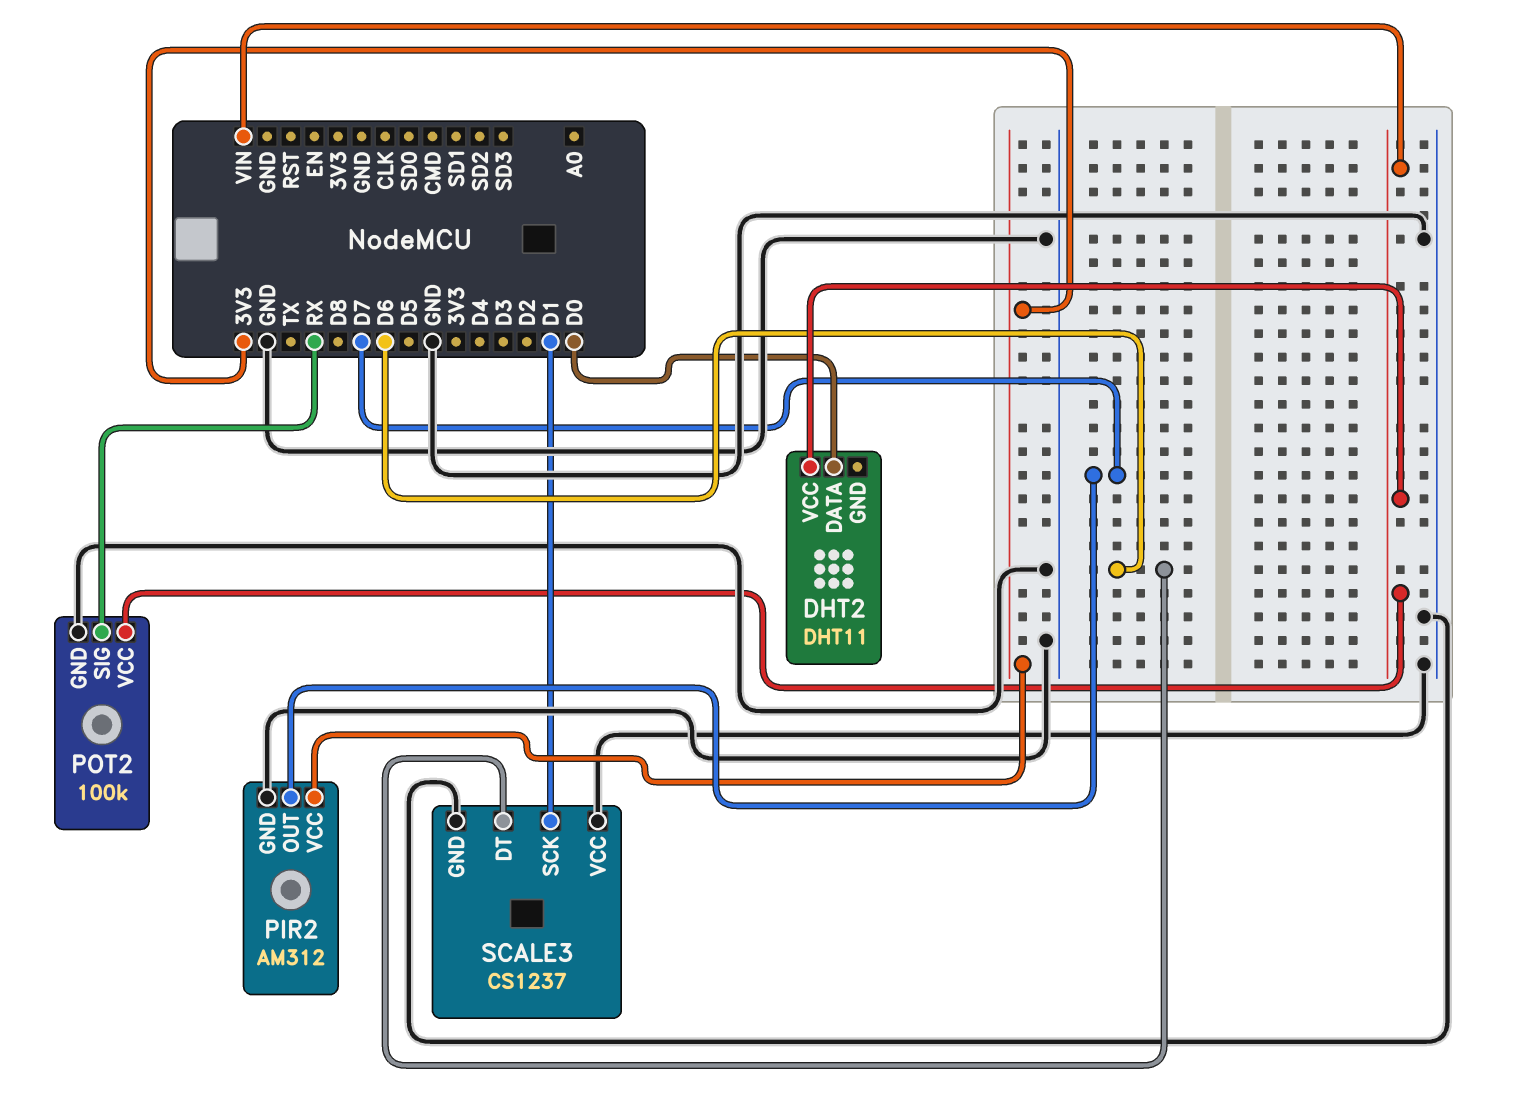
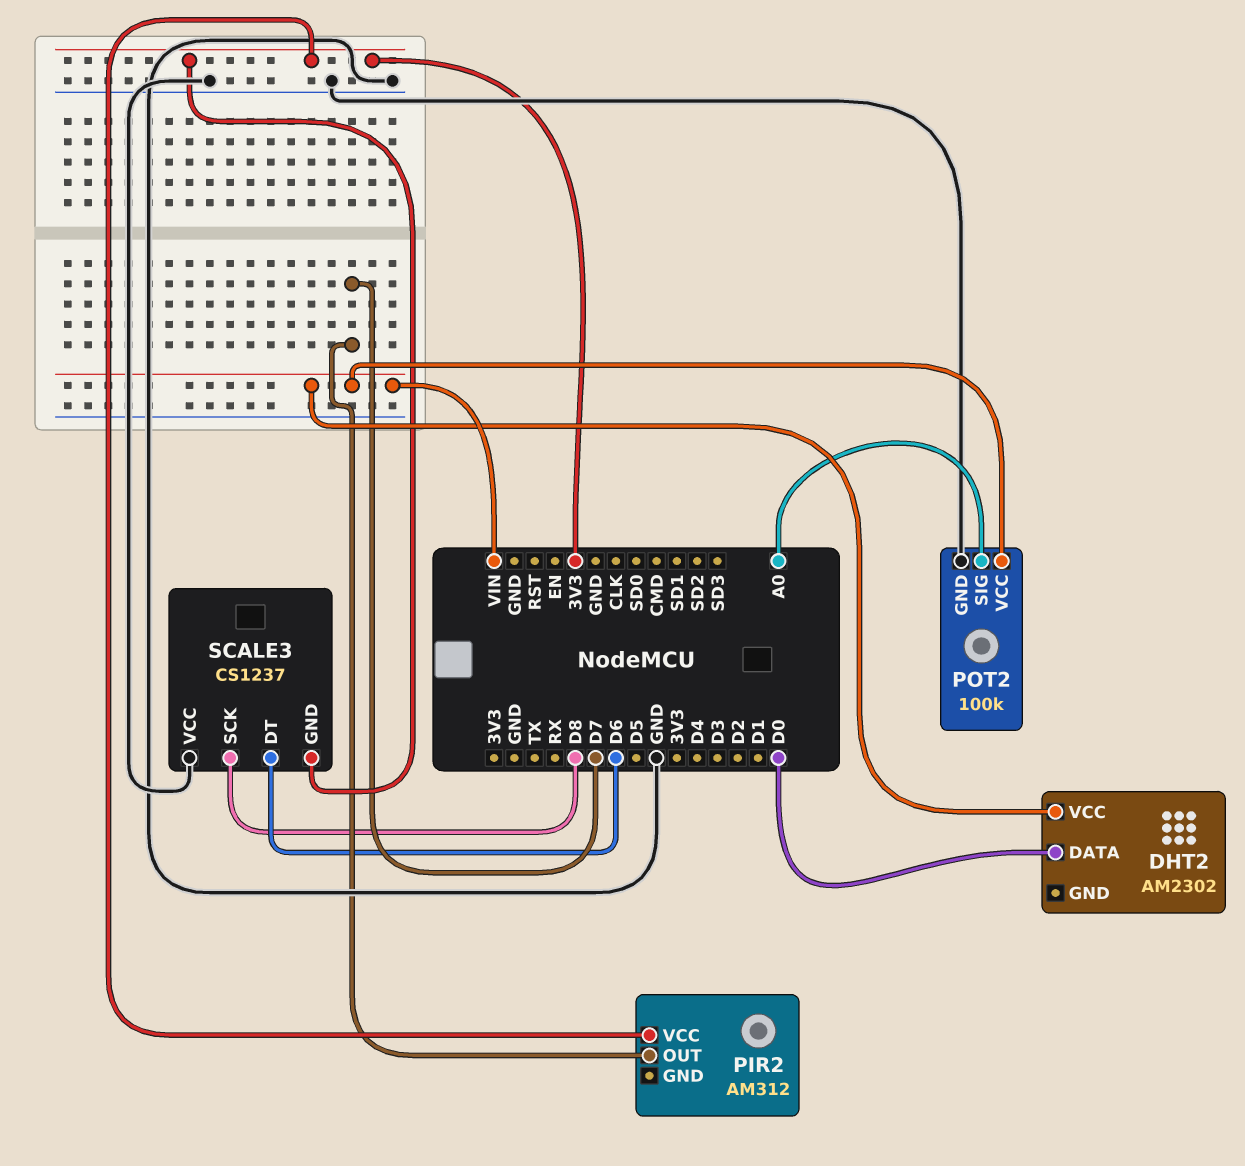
DHT2: DHT11 -> AM2302
PIR2 pin GND: GND -> none
POT2 pin SIG: RX -> A0
SCALE3 pin GND: GND -> 3V3
SCALE3 pin SCK: D1 -> D8

